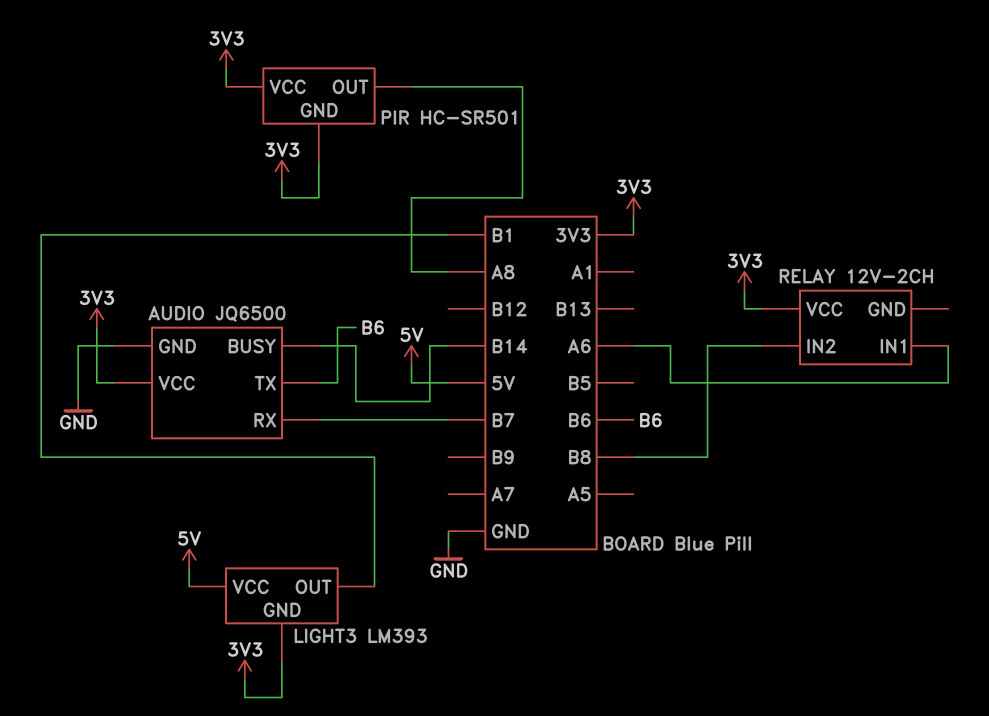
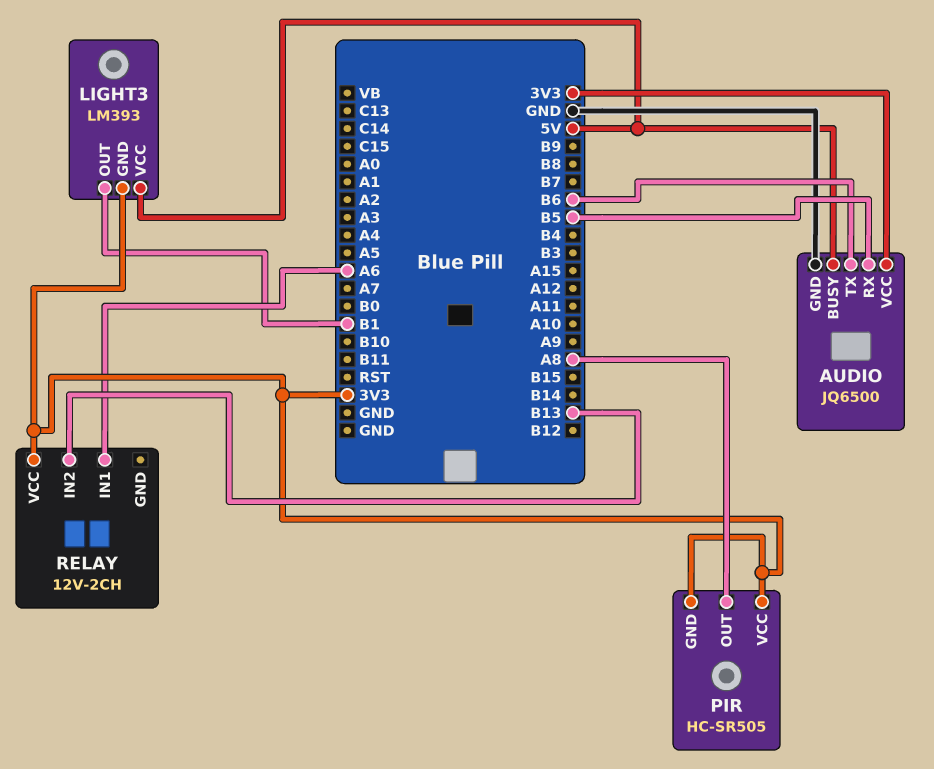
AUDIO pin BUSY: B14 -> 5V
AUDIO pin RX: B7 -> B5
PIR: HC-SR501 -> HC-SR505
RELAY pin IN2: B8 -> B13

